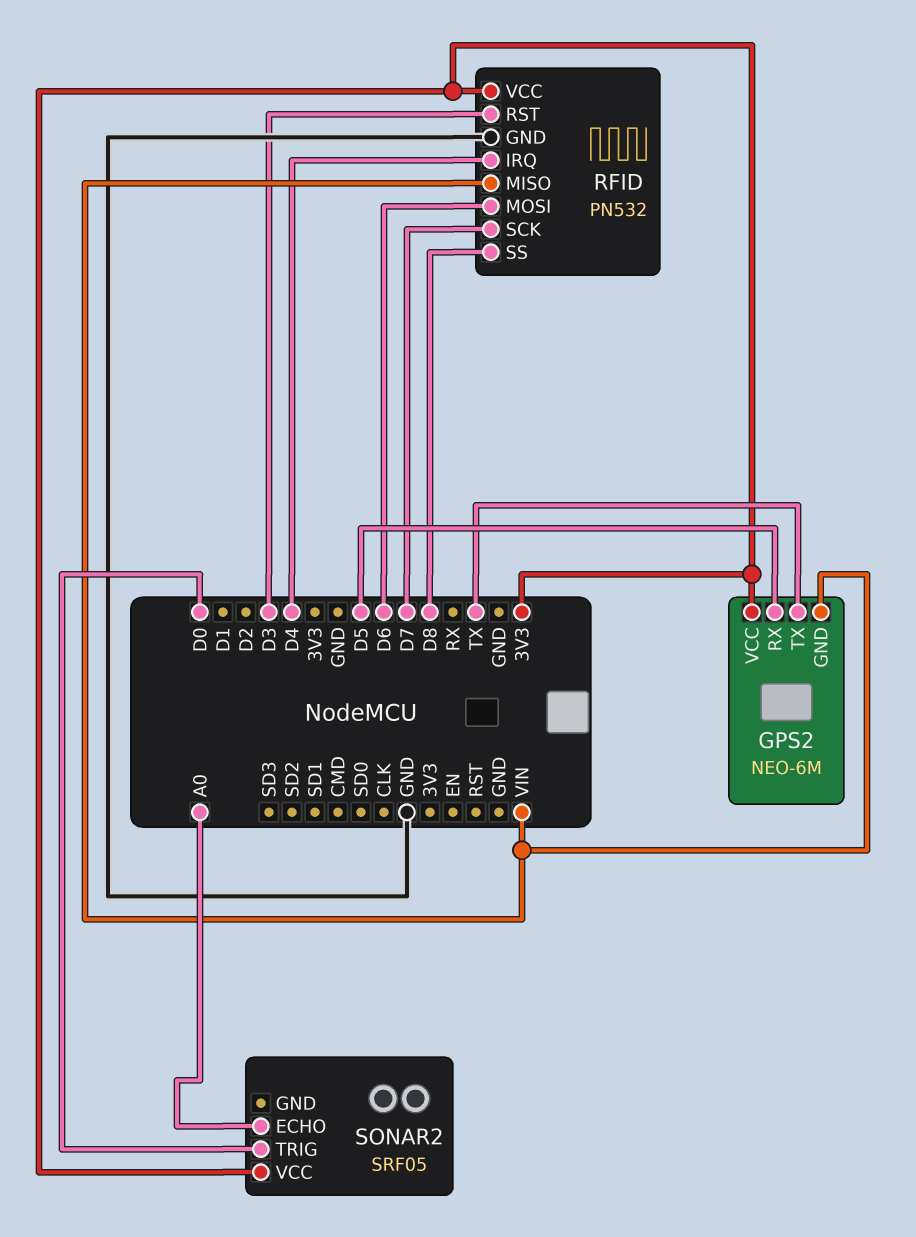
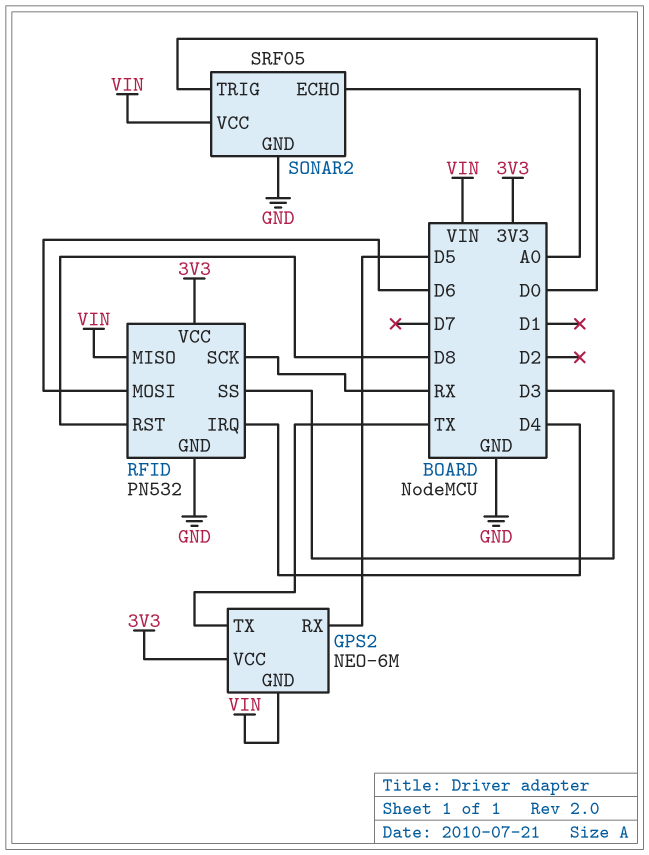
RFID pin RST: D3 -> D8
RFID pin SCK: D7 -> RX
RFID pin SS: D8 -> D3
SONAR2 pin GND: none -> GND
SONAR2 pin VCC: 3V3 -> VIN

